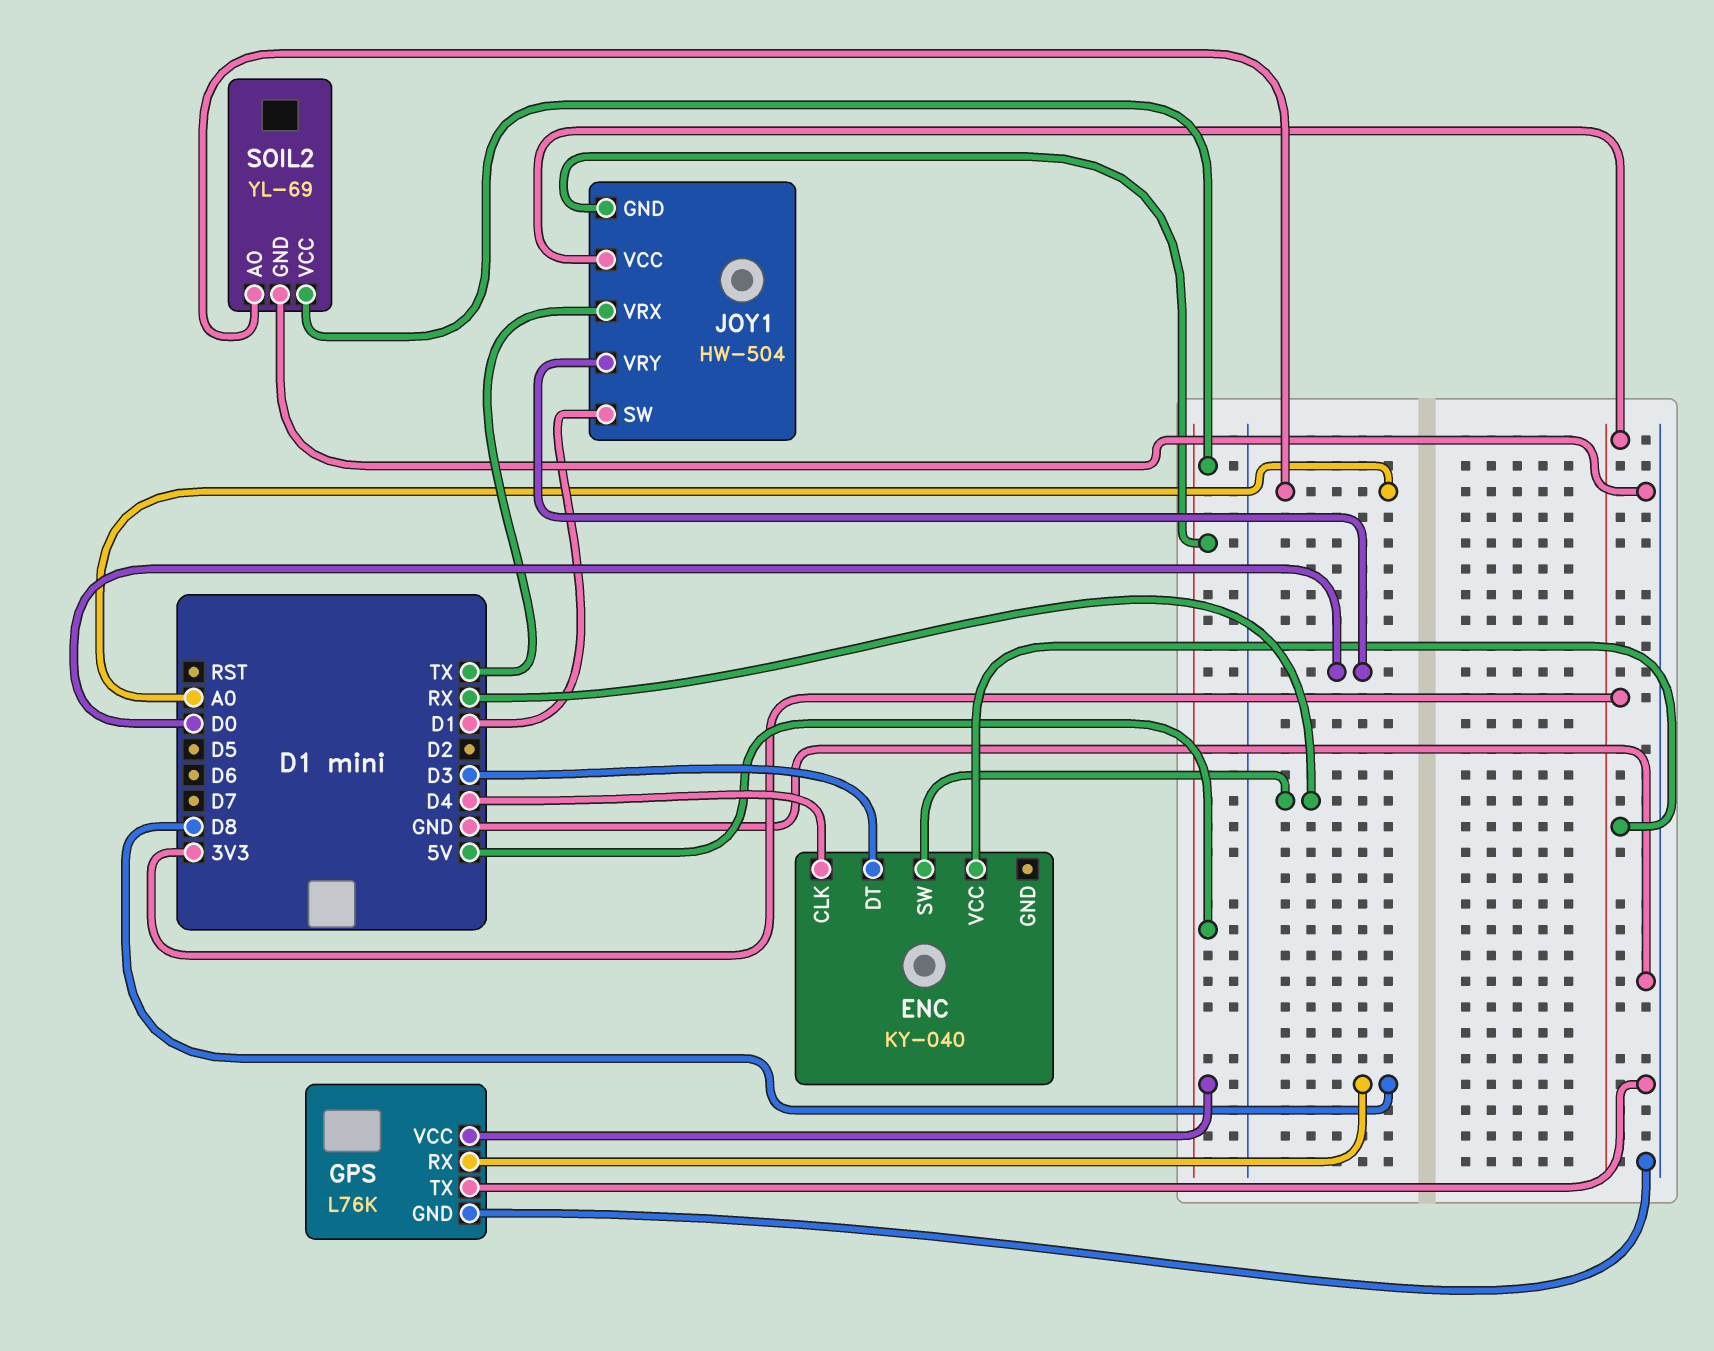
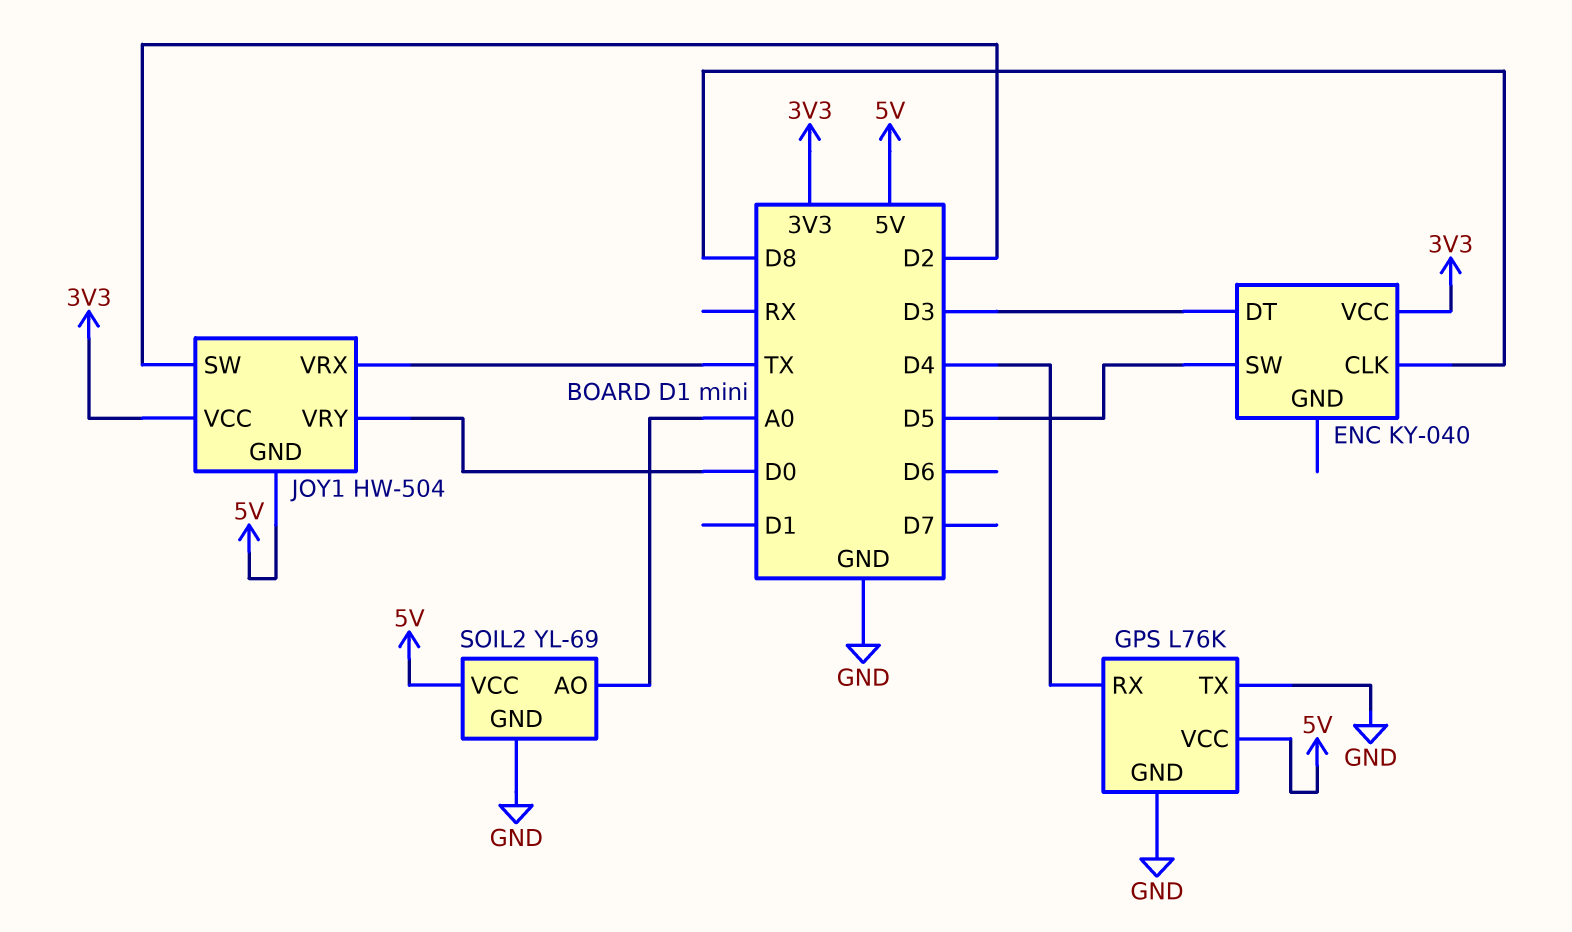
ENC pin CLK: D4 -> D8
ENC pin SW: RX -> D5
GPS pin RX: D8 -> D4
JOY1 pin SW: D1 -> D2

